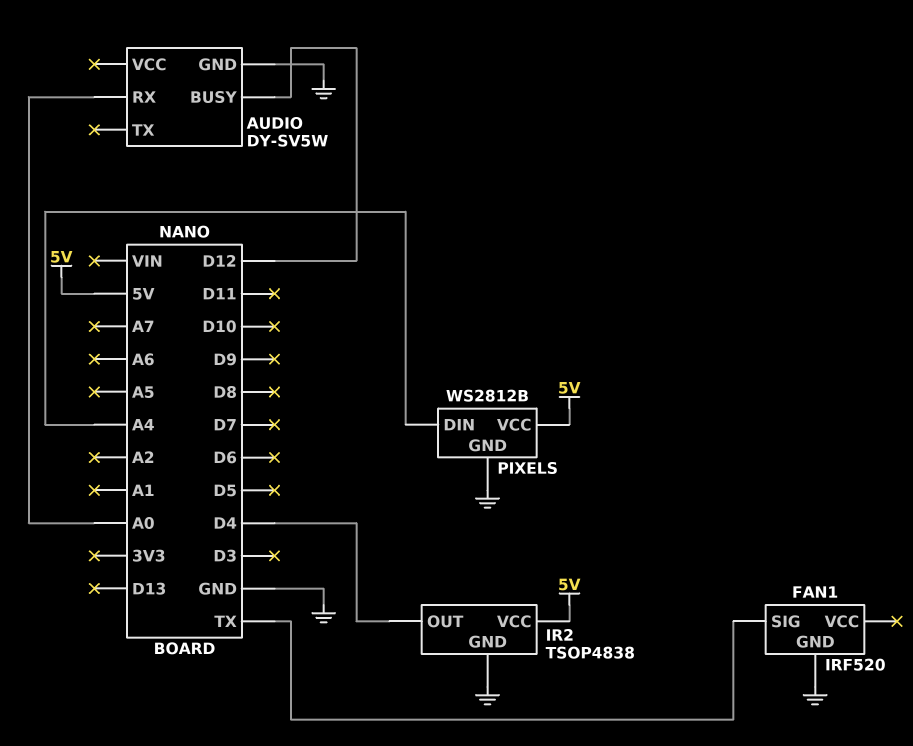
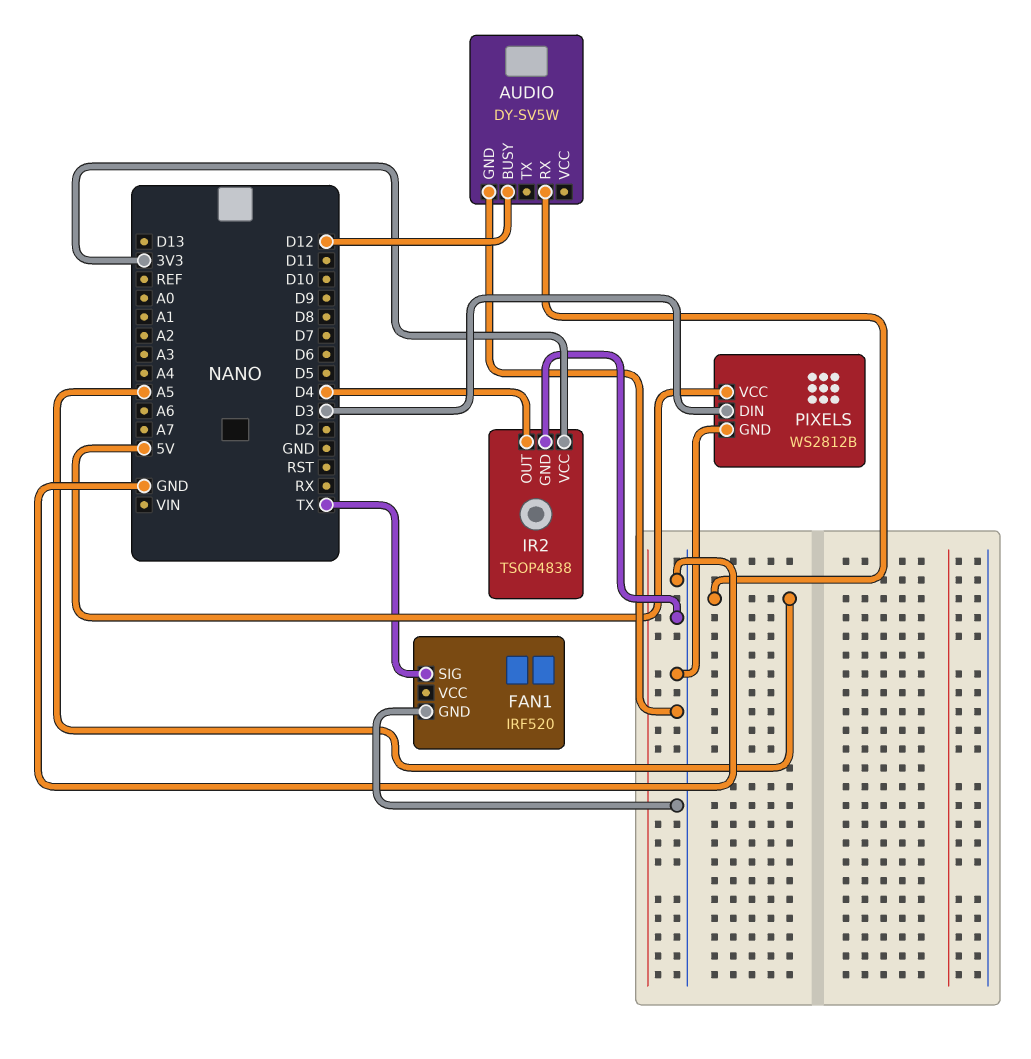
AUDIO pin RX: A0 -> A5
IR2 pin VCC: 5V -> 3V3
PIXELS pin DIN: A4 -> D3

